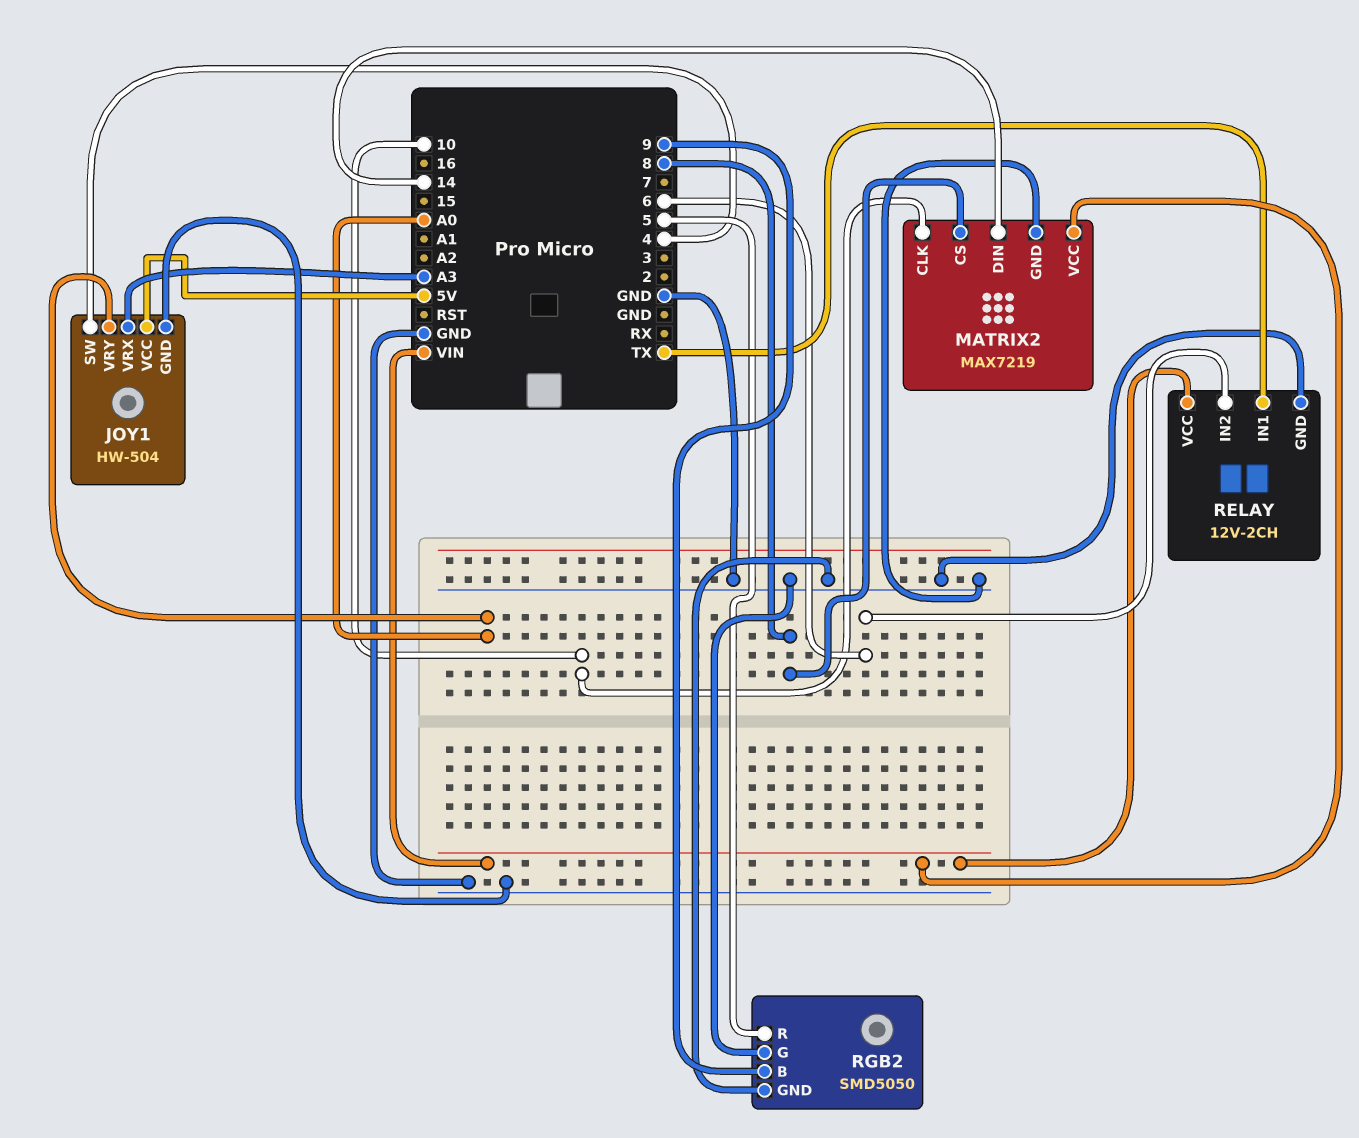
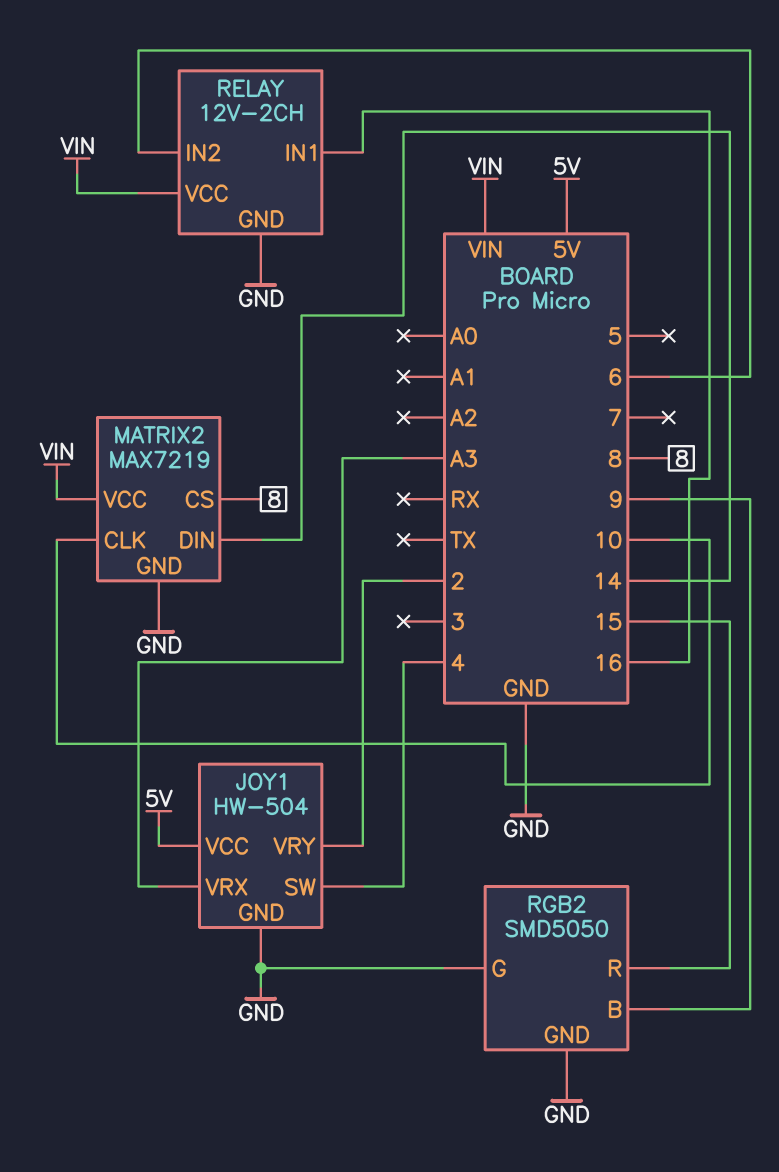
JOY1 pin VRY: A0 -> 2
RELAY pin IN1: TX -> 16
RGB2 pin R: 5 -> 15

